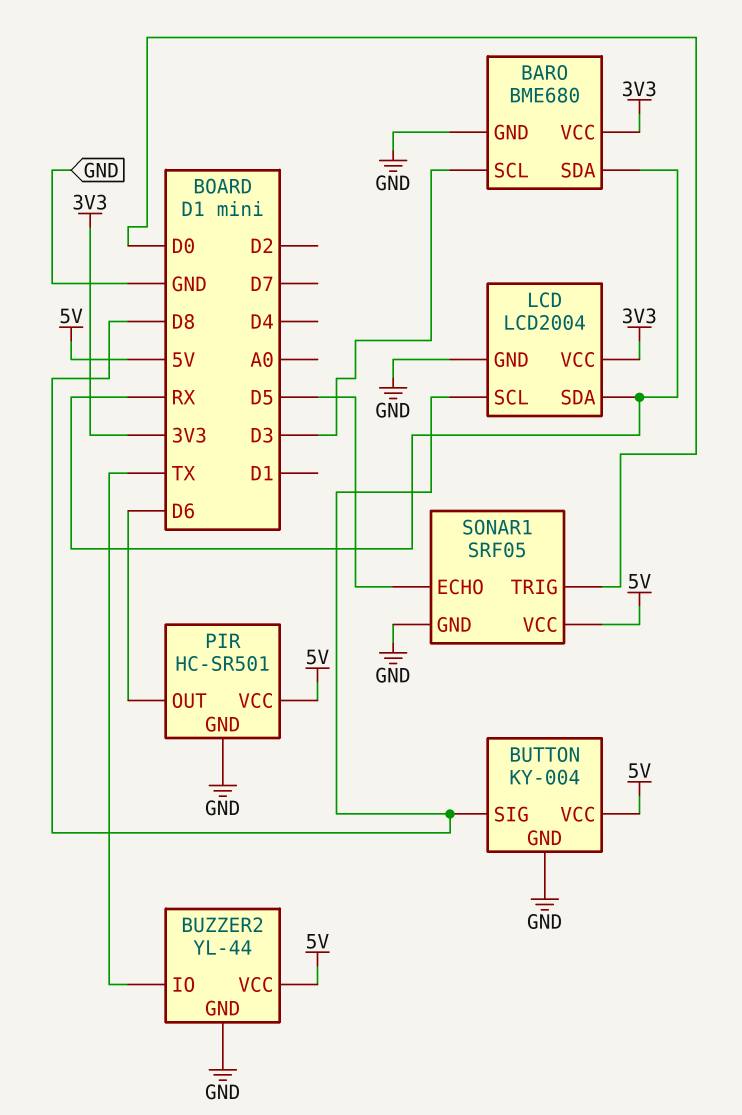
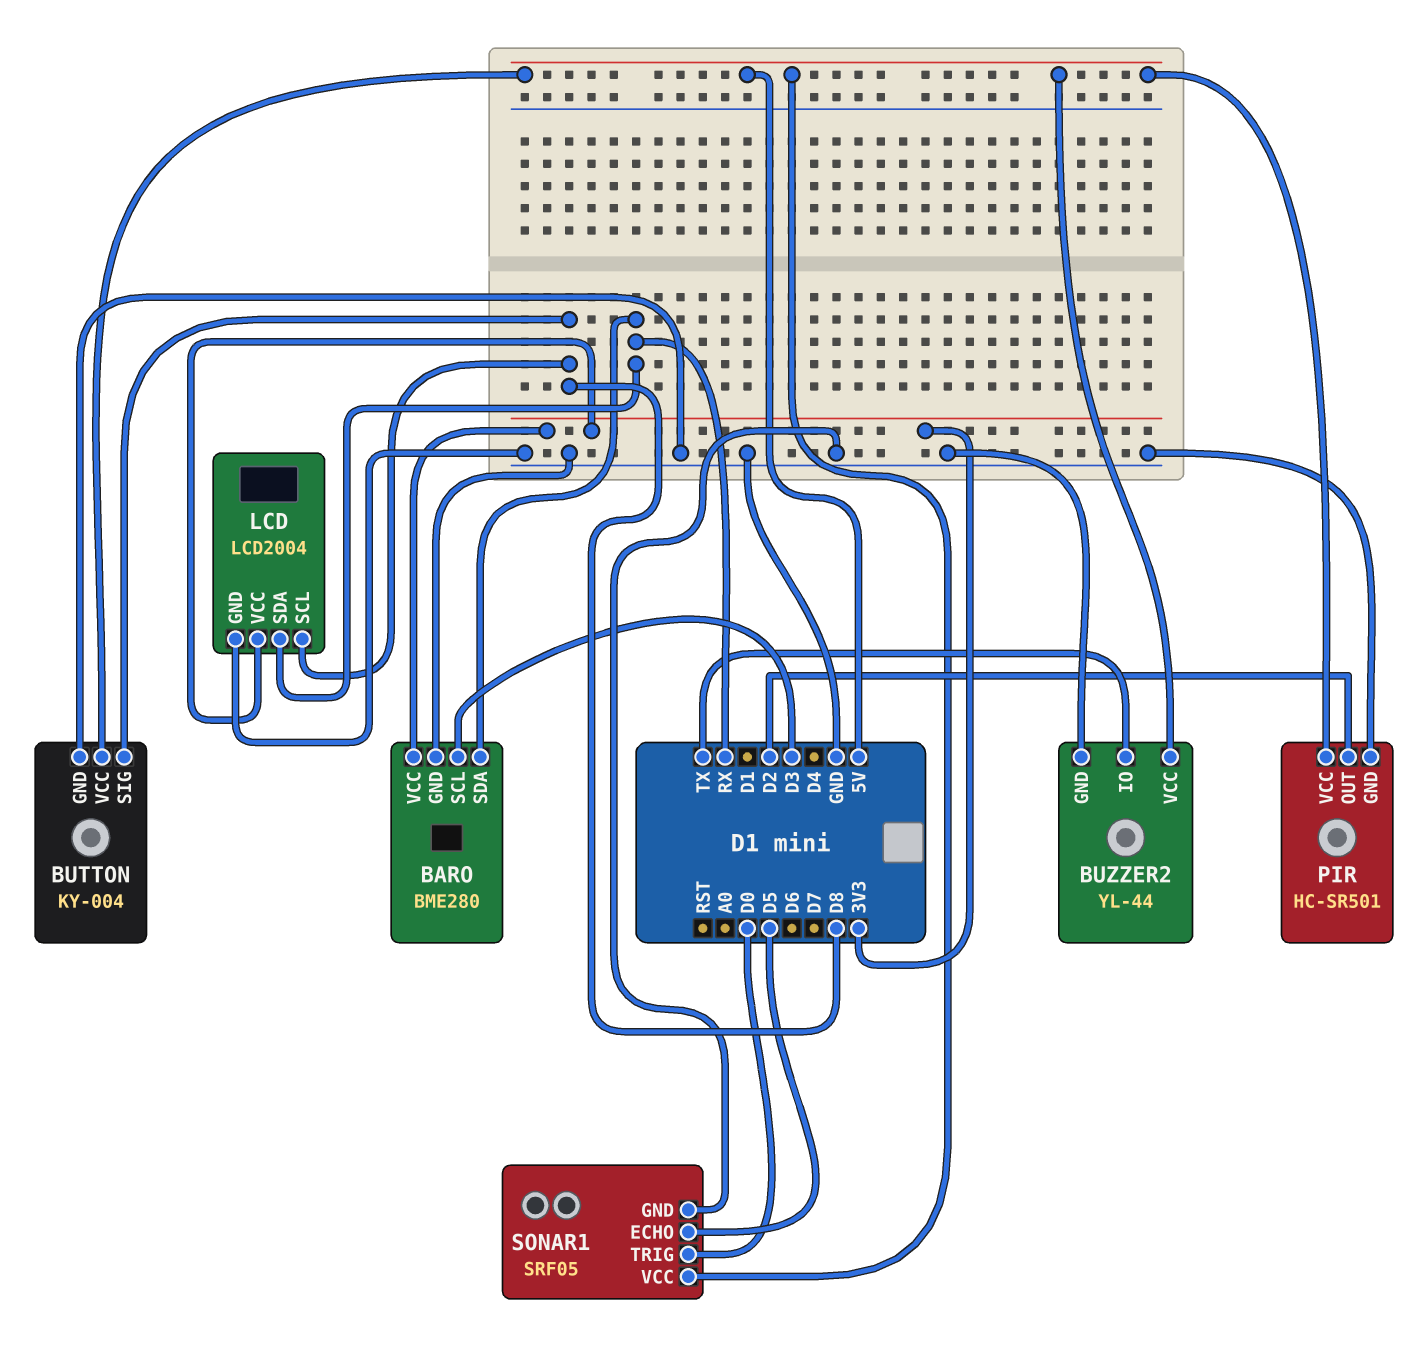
BARO: BME680 -> BME280
PIR pin OUT: D6 -> D2

